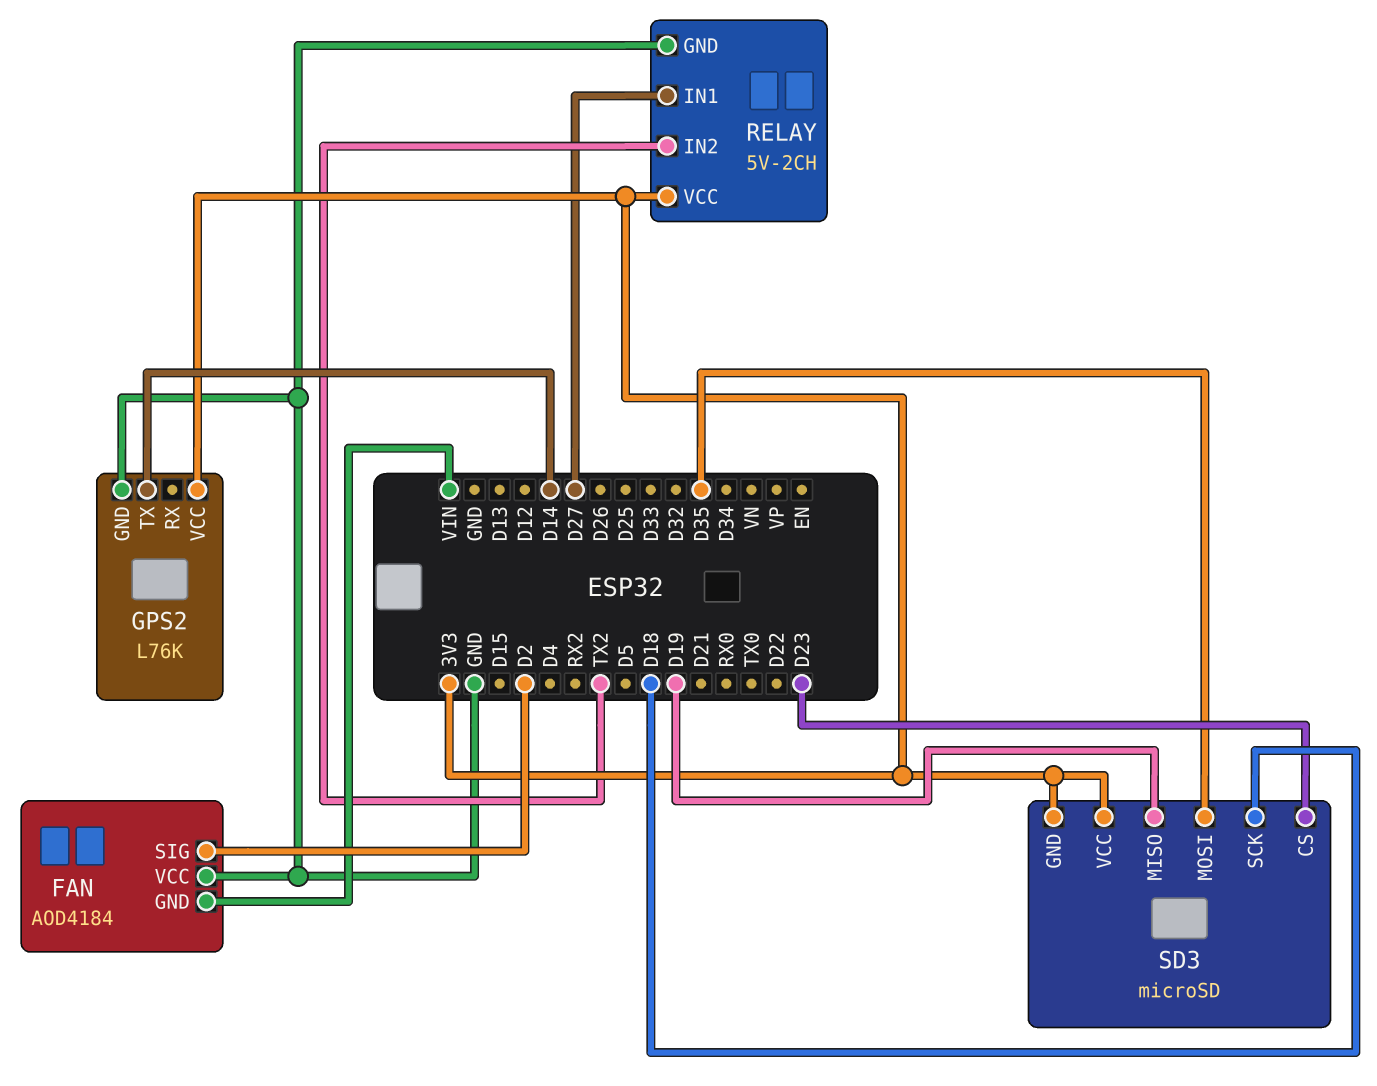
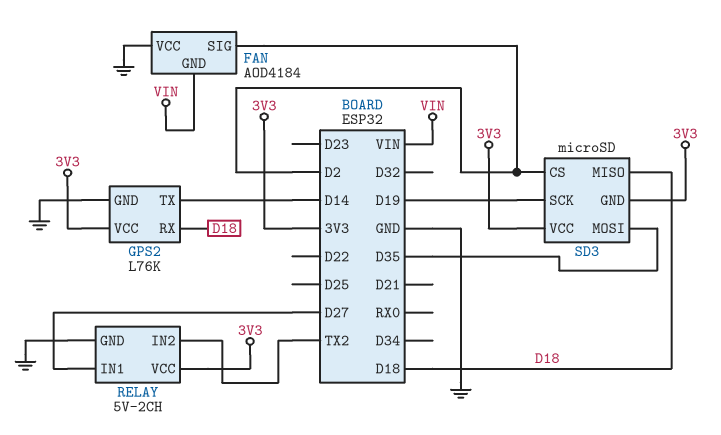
GPS2 pin RX: none -> D18
SD3 pin CS: D23 -> D2
SD3 pin MISO: D19 -> D18
SD3 pin SCK: D18 -> D19

